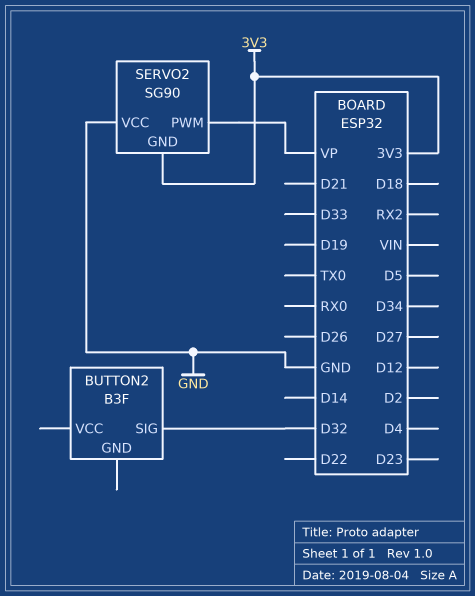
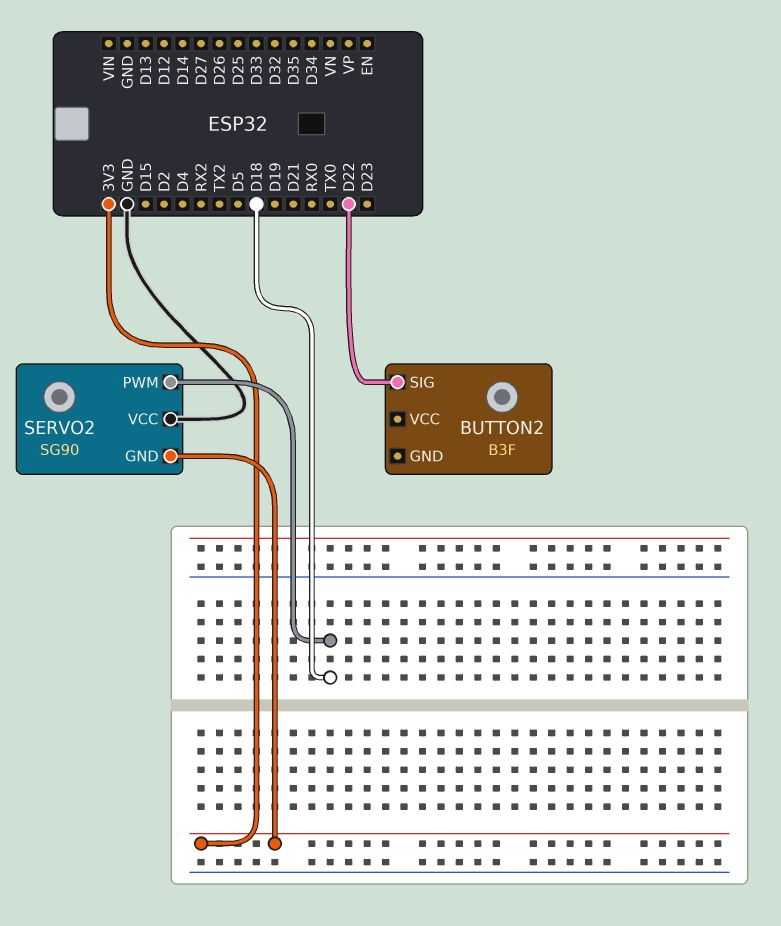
BUTTON2 pin SIG: D32 -> D22
SERVO2 pin PWM: VP -> D18

